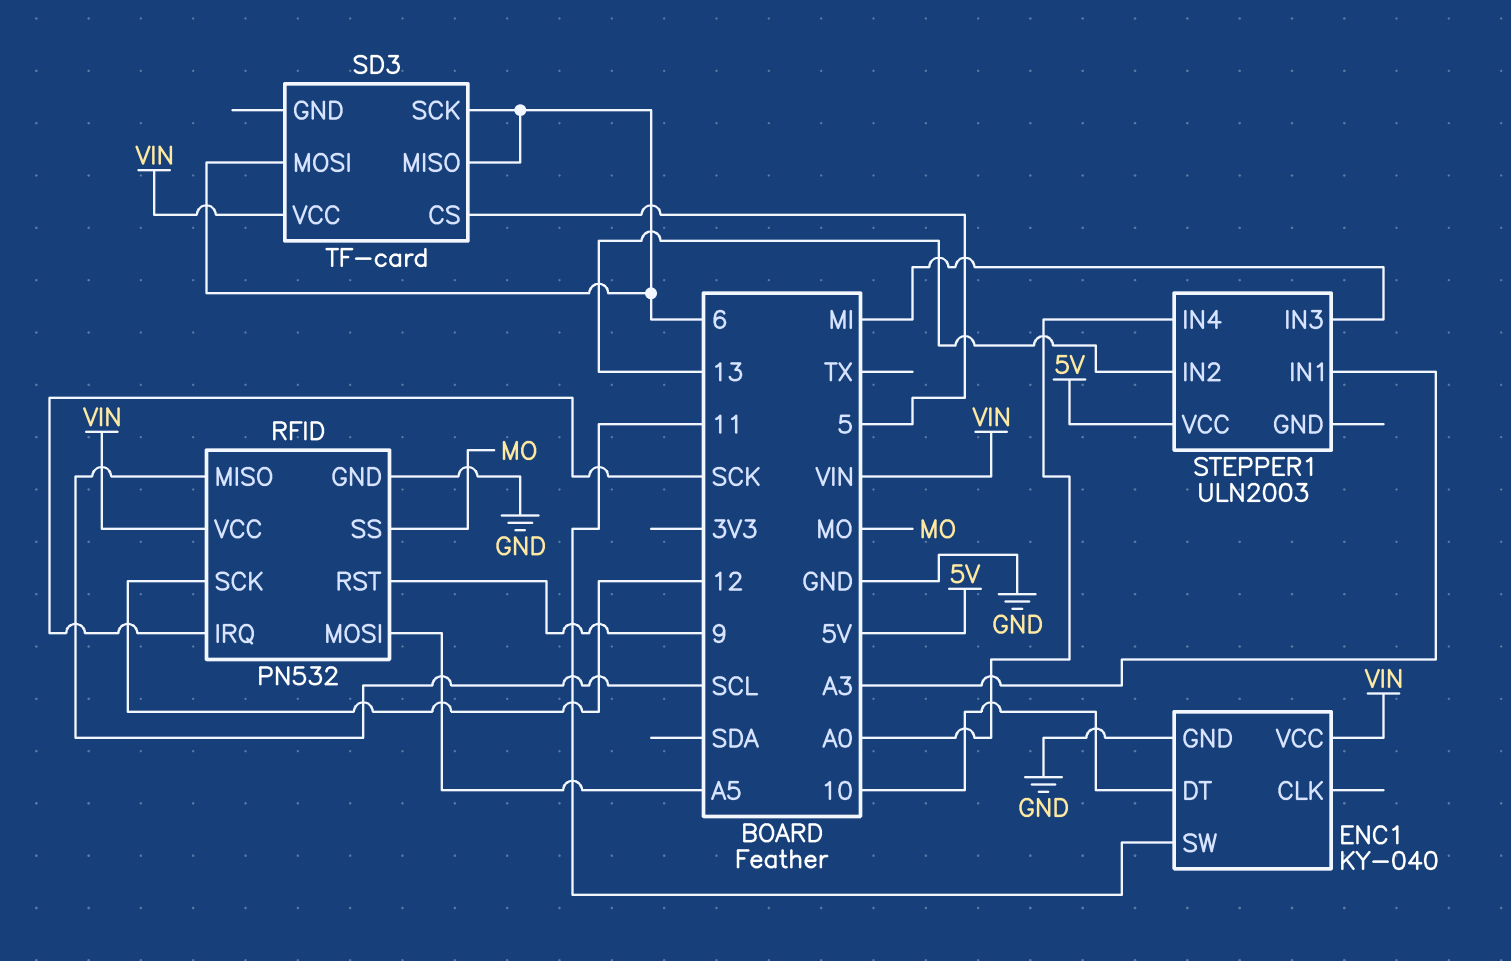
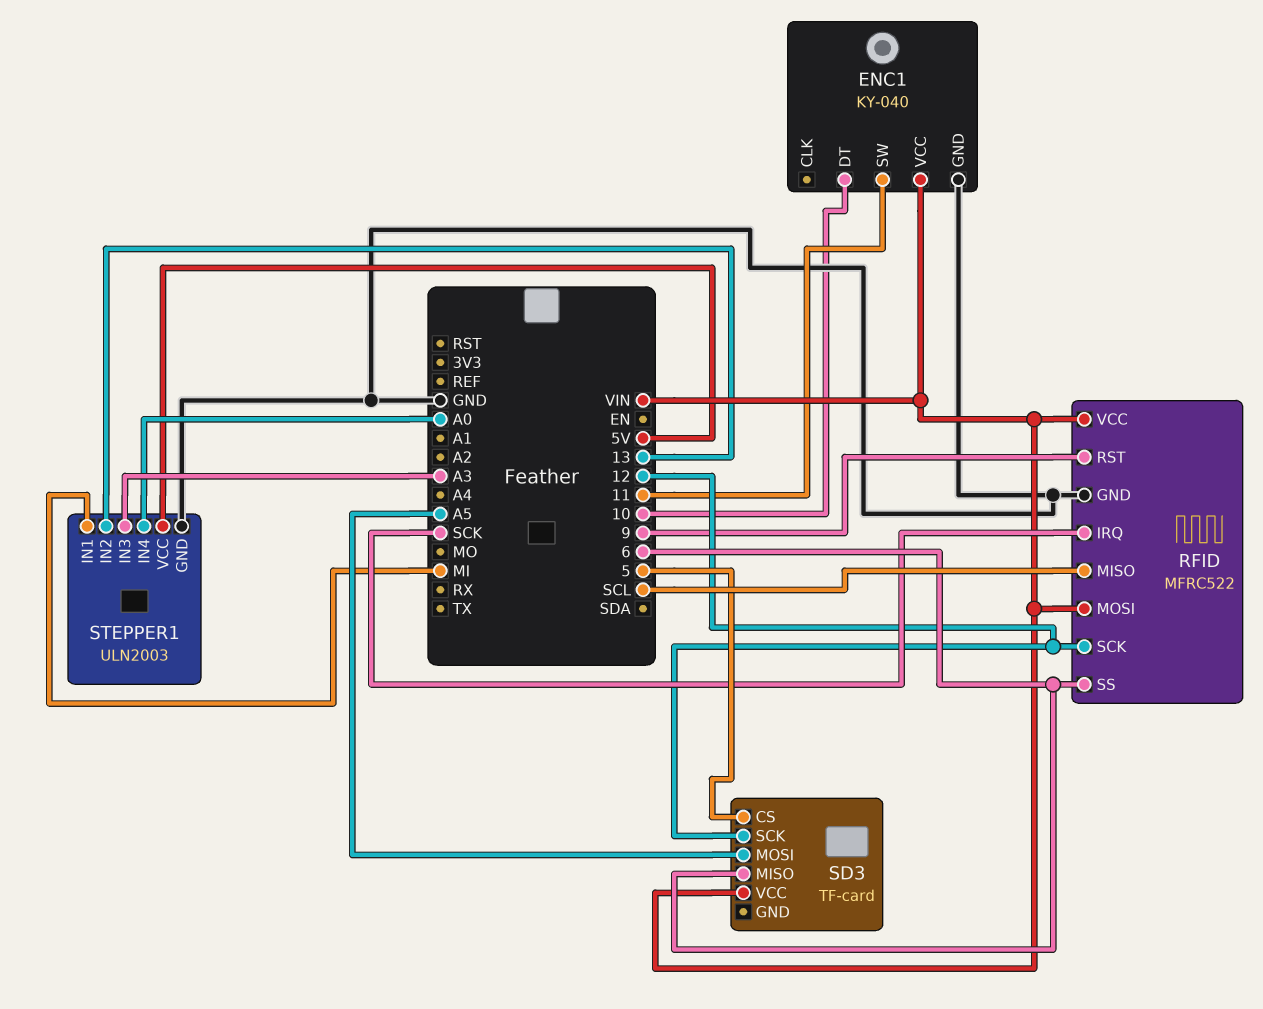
RFID: PN532 -> MFRC522
RFID pin MOSI: A5 -> VIN
RFID pin SS: MO -> 6
SD3 pin MOSI: 6 -> A5
SD3 pin SCK: 6 -> 12
STEPPER1 pin GND: none -> GND
STEPPER1 pin IN1: A3 -> MI
STEPPER1 pin IN3: MI -> A3

